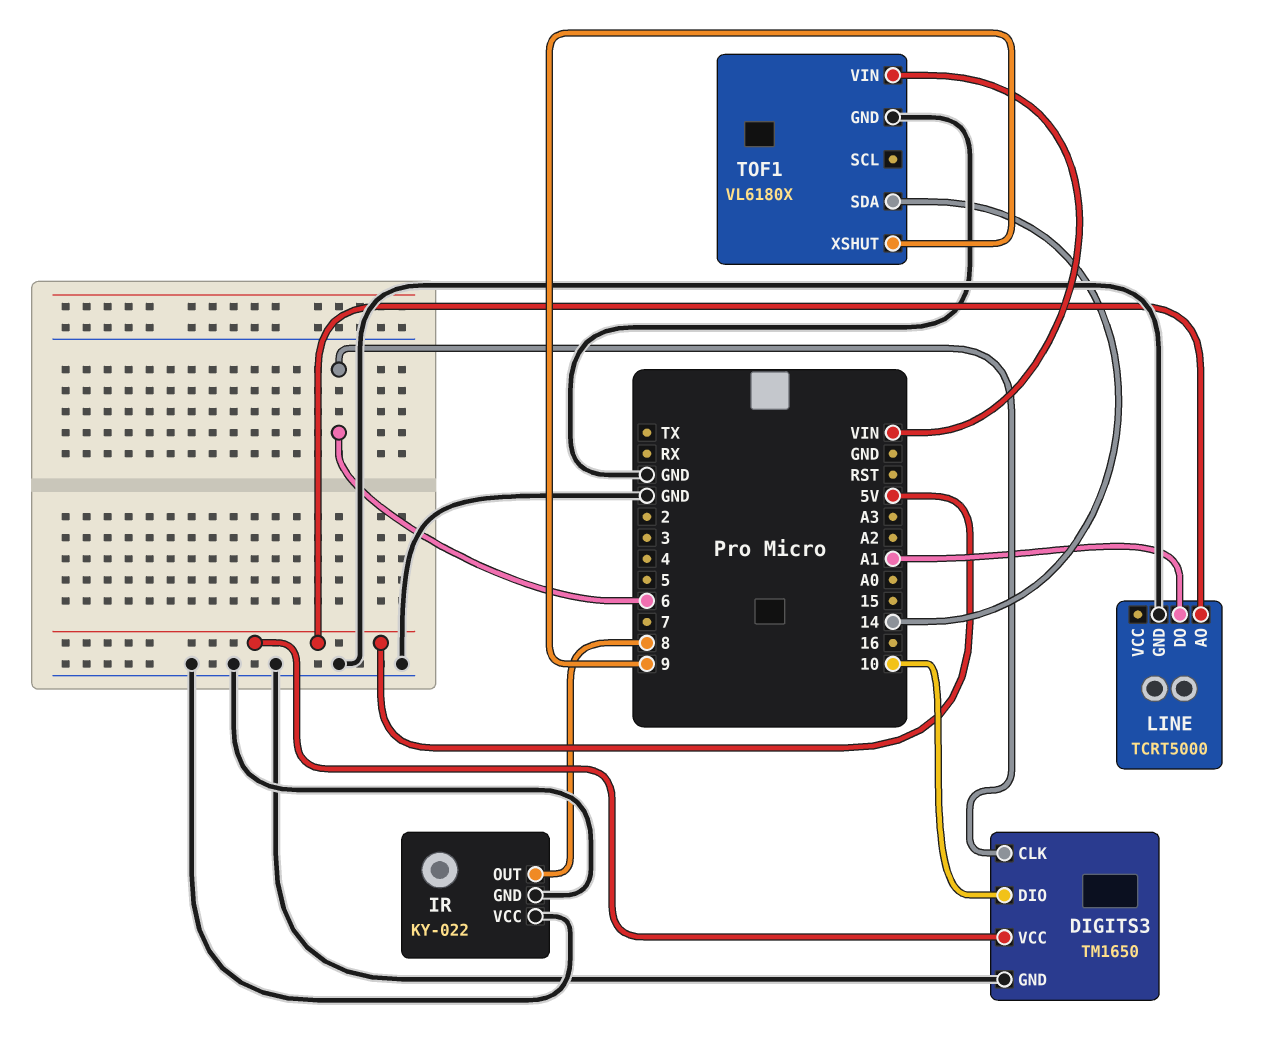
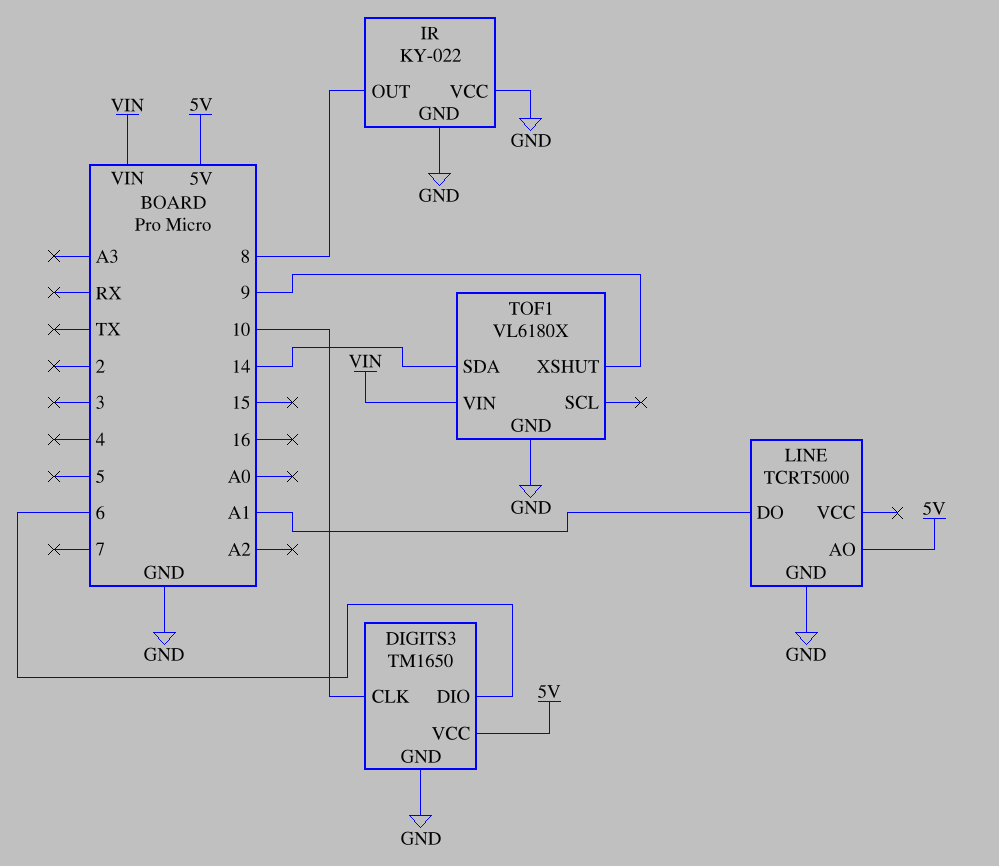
DIGITS3 pin CLK: 6 -> 10
DIGITS3 pin DIO: 10 -> 6

